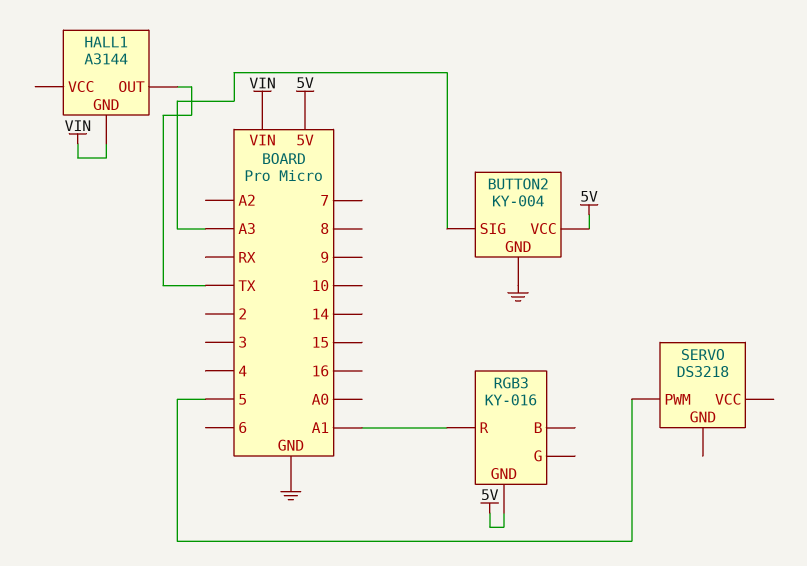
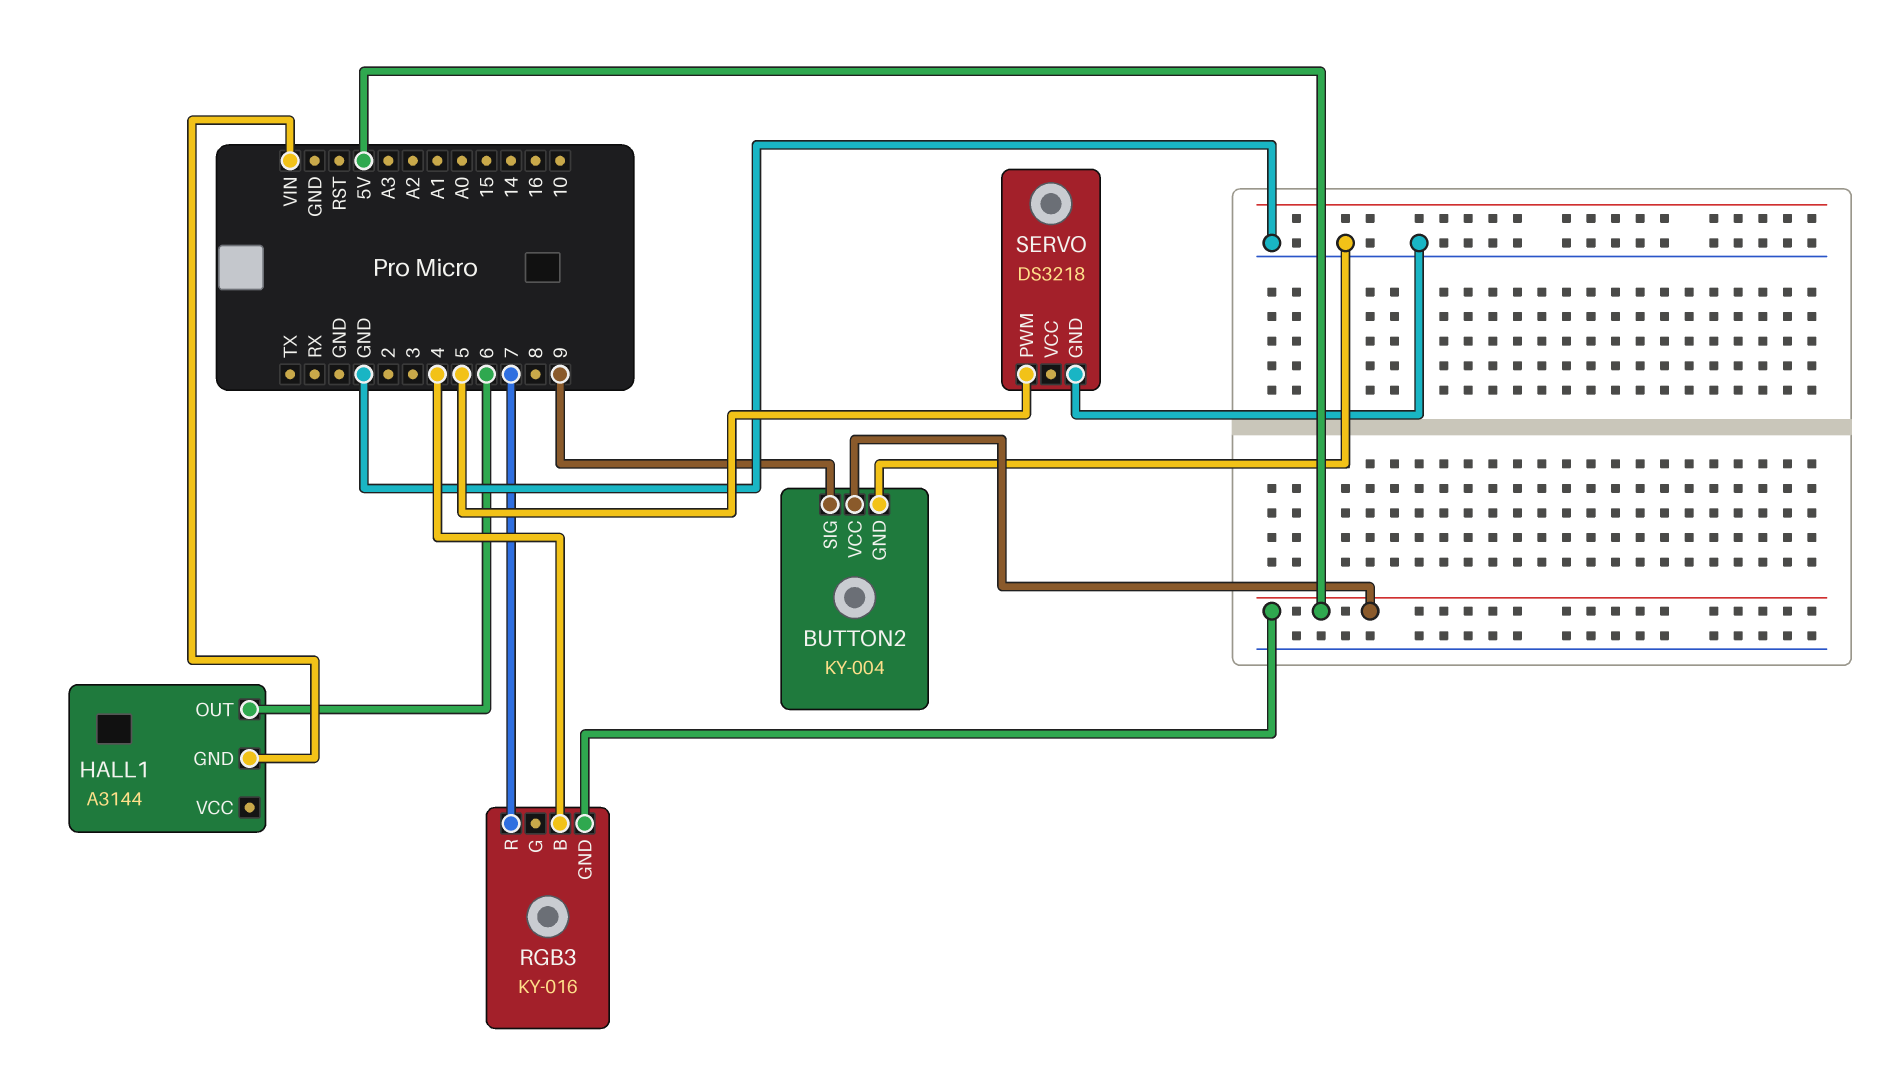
BUTTON2 pin SIG: A3 -> 9
HALL1 pin OUT: TX -> 6
RGB3 pin B: none -> 4
RGB3 pin R: A1 -> 7
SERVO pin GND: none -> GND

